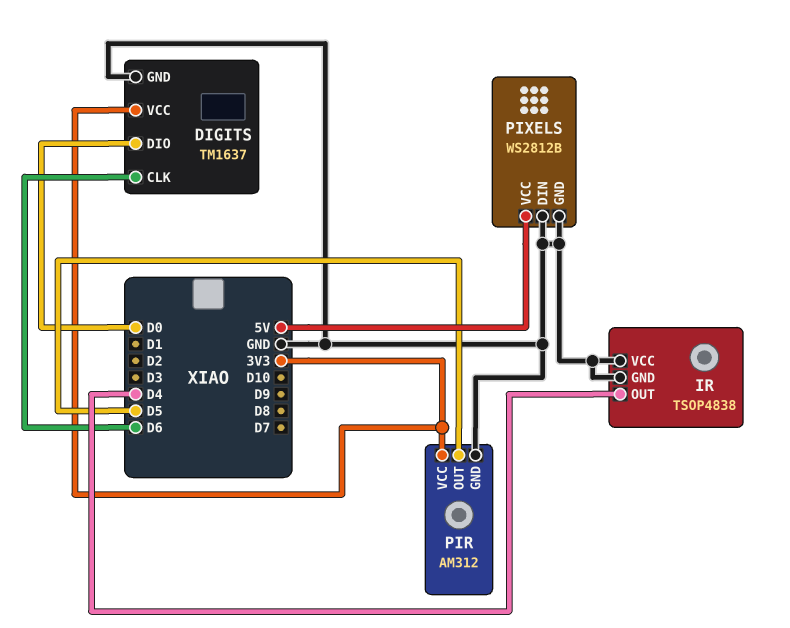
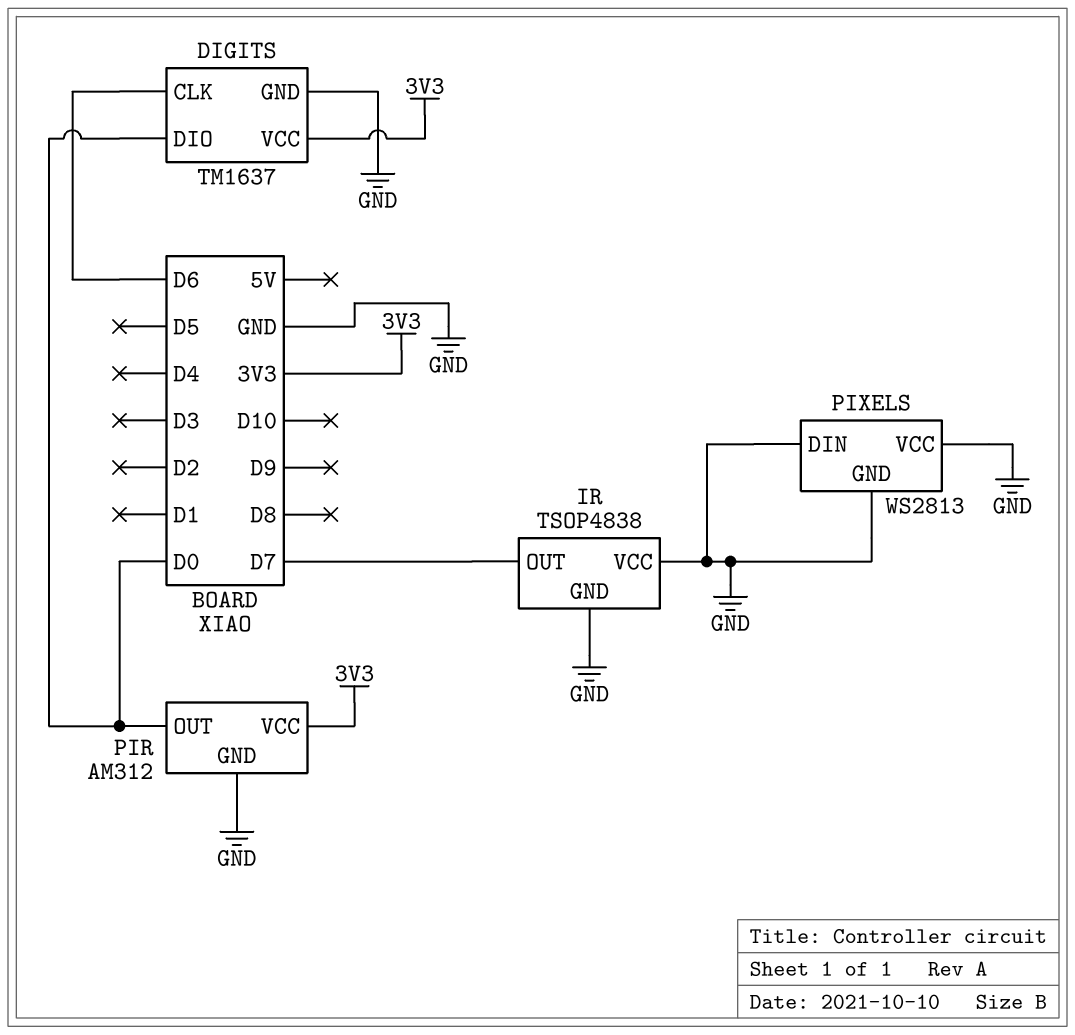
IR pin OUT: D4 -> D7
PIR pin OUT: D5 -> D0
PIXELS: WS2812B -> WS2813
PIXELS pin VCC: 5V -> GND

